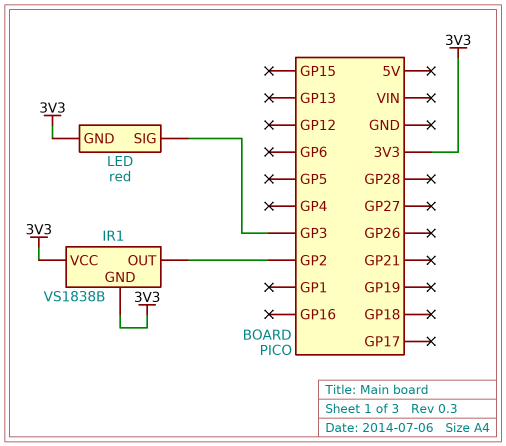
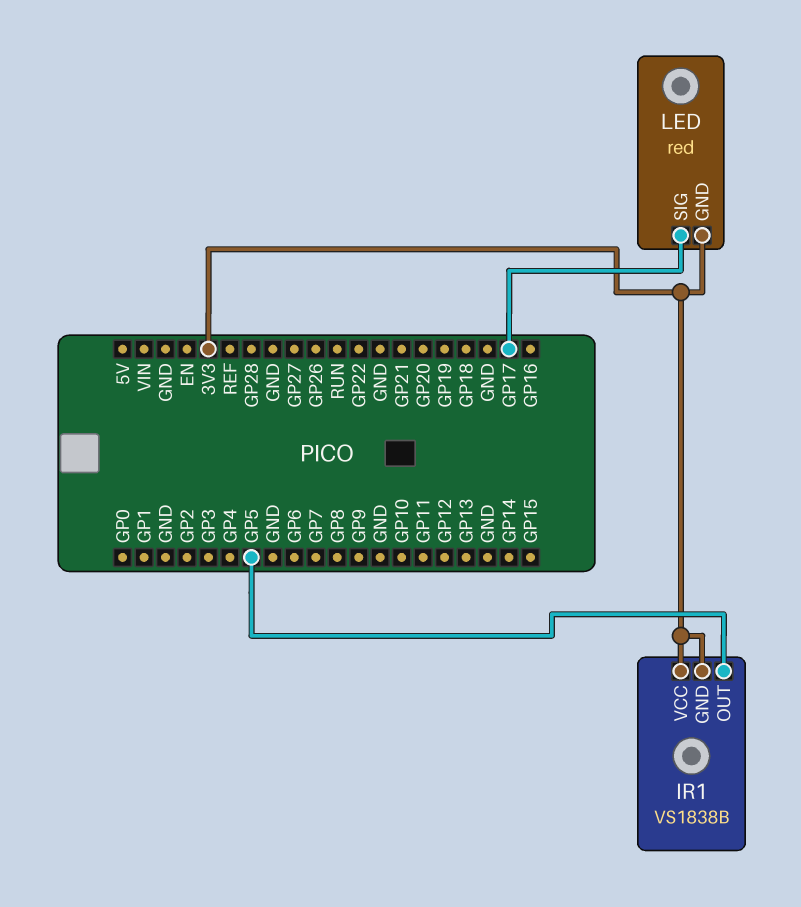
IR1 pin OUT: GP2 -> GP5
LED pin SIG: GP3 -> GP17

